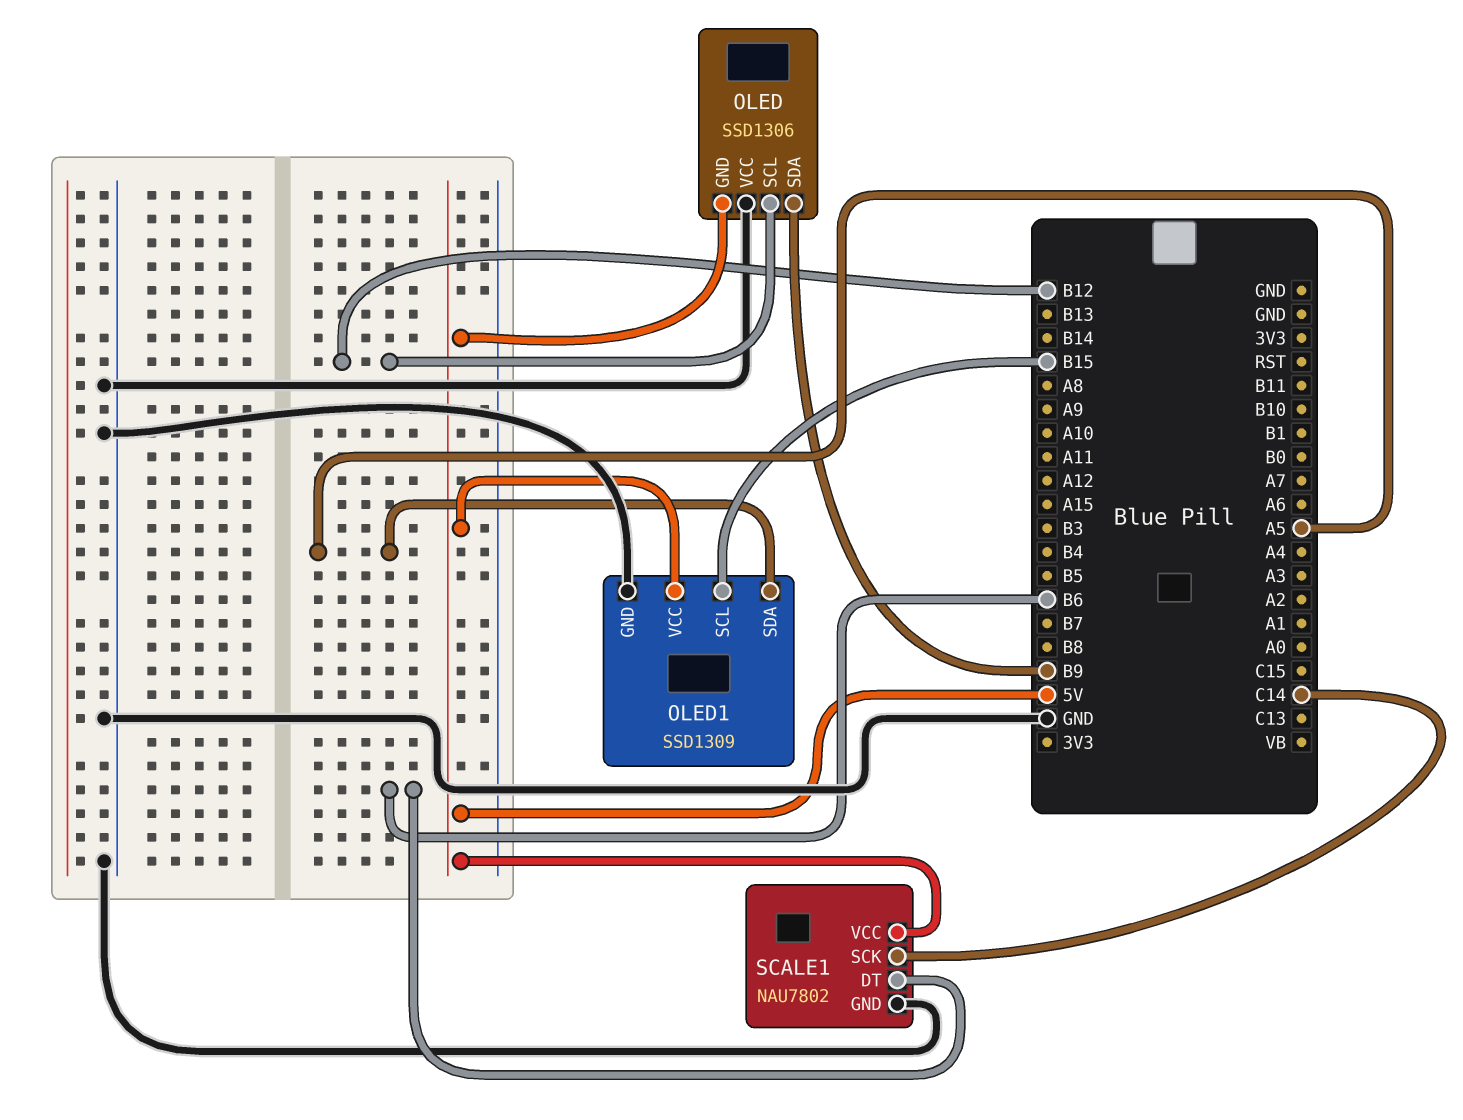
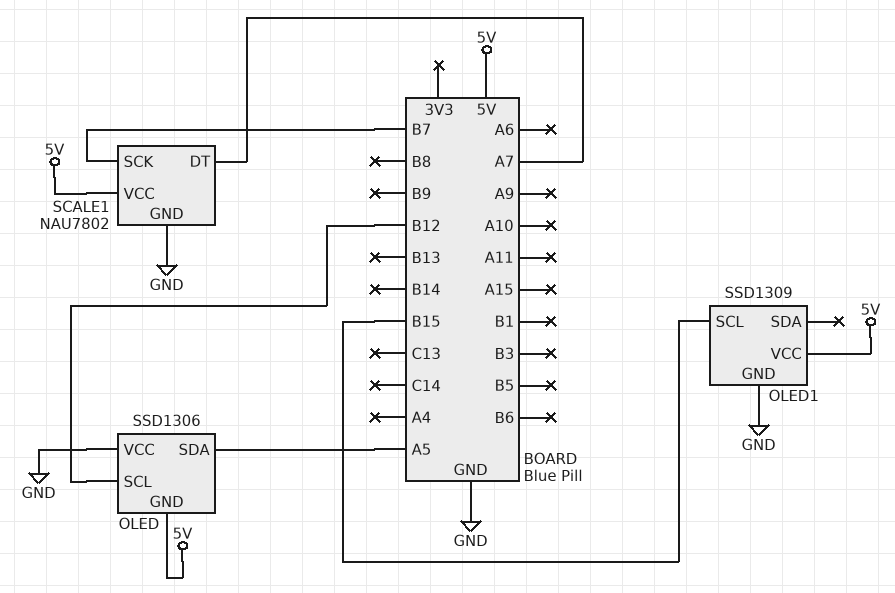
OLED pin SDA: B9 -> A5
OLED1 pin SDA: A5 -> none
SCALE1 pin DT: B6 -> A7
SCALE1 pin SCK: C14 -> B7

